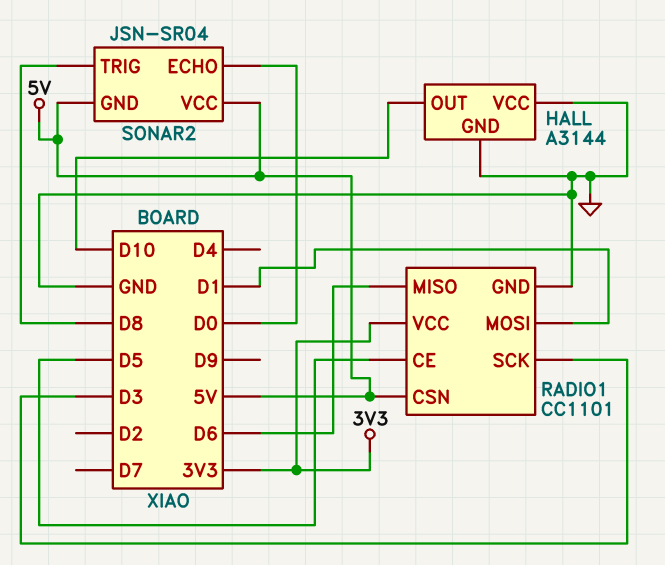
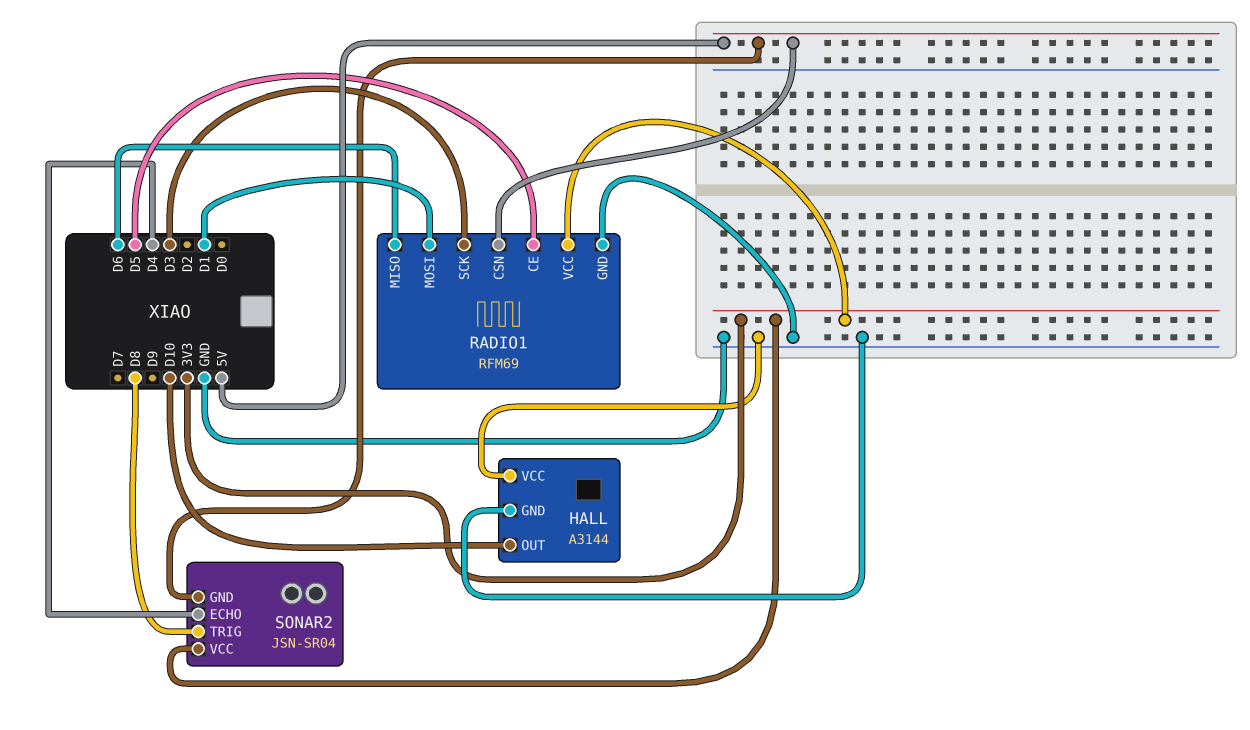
RADIO1: CC1101 -> RFM69
SONAR2 pin ECHO: D0 -> D4
SONAR2 pin VCC: 5V -> 3V3

